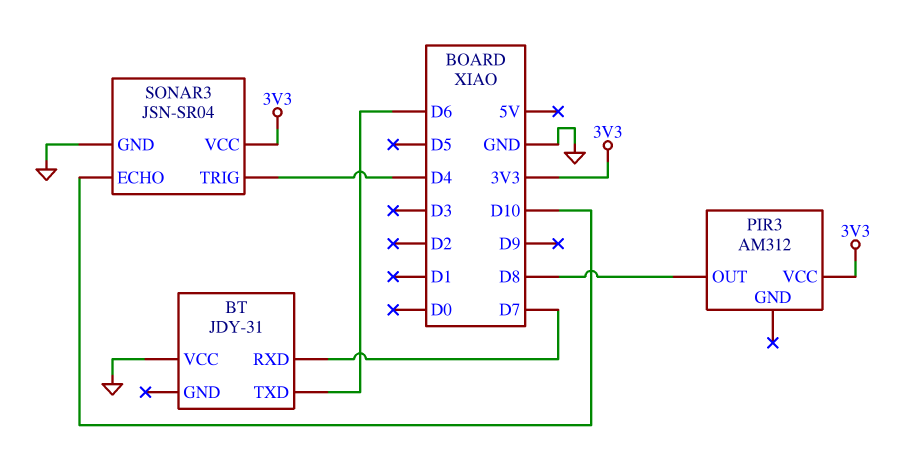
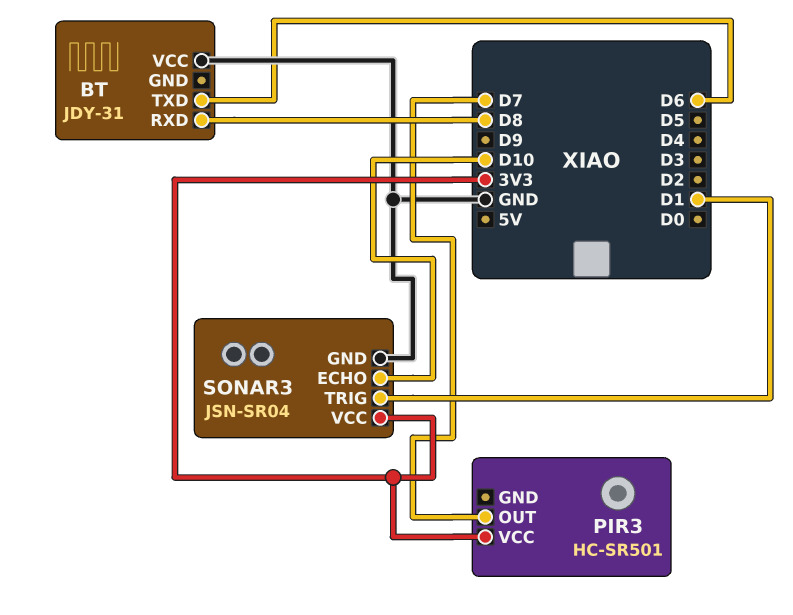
BT pin RXD: D7 -> D8
PIR3: AM312 -> HC-SR501
PIR3 pin OUT: D8 -> D7
SONAR3 pin TRIG: D4 -> D1

